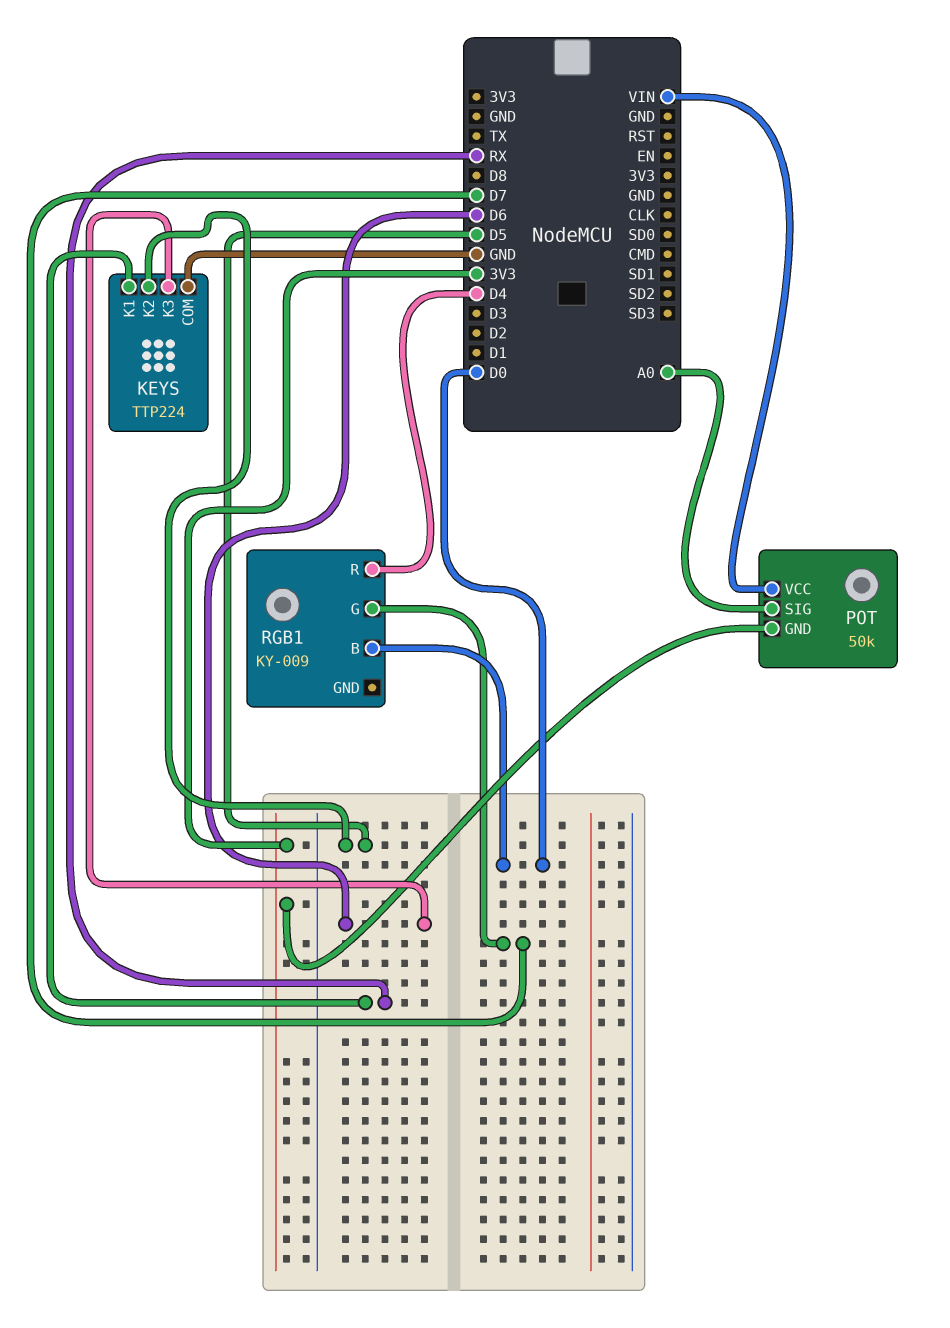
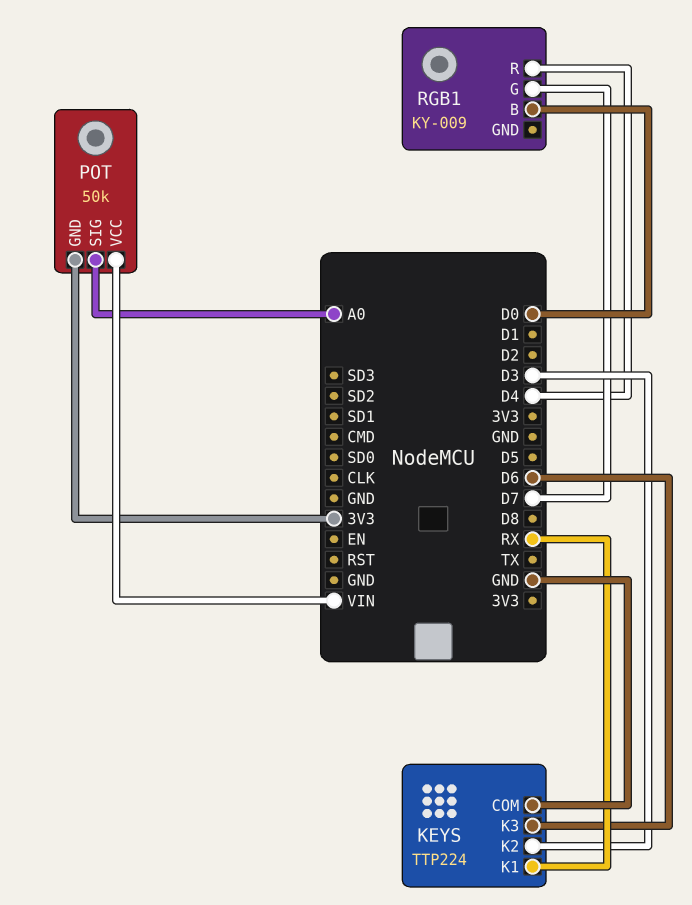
KEYS pin K2: D5 -> D3

